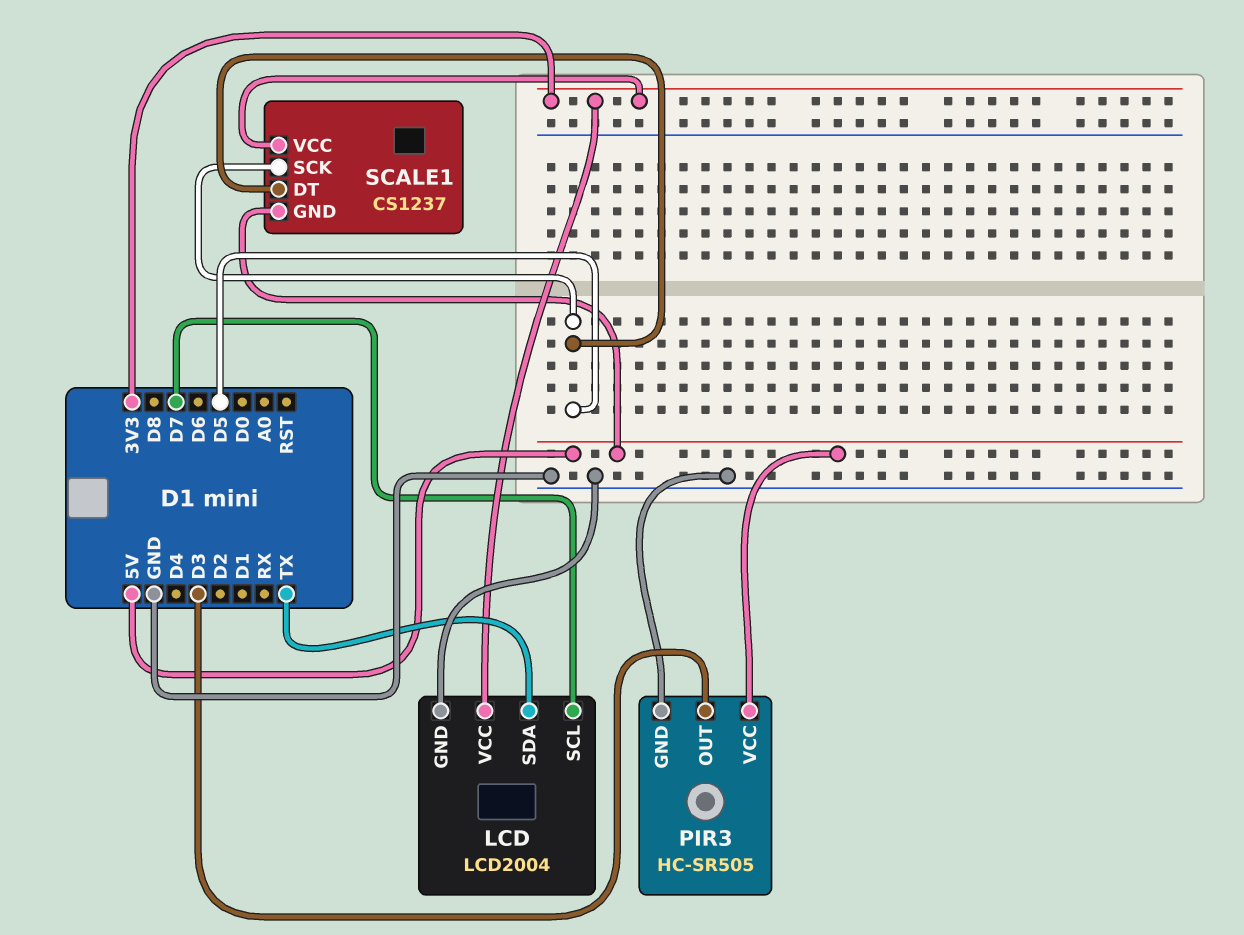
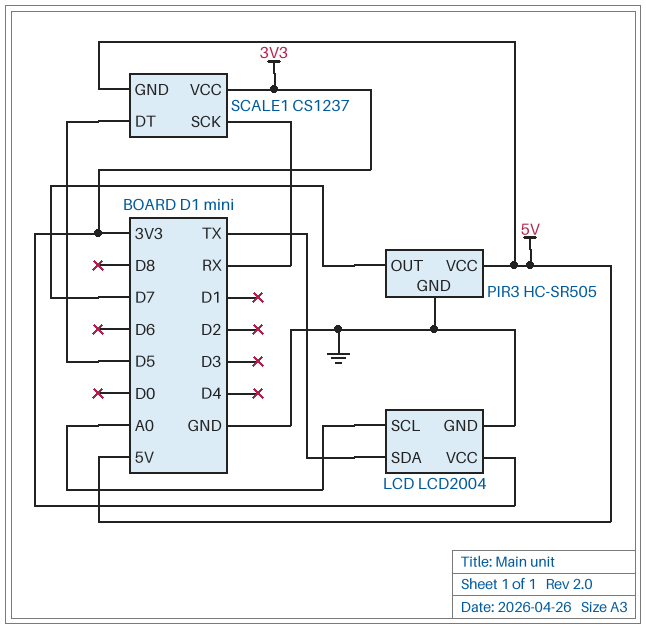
LCD pin SCL: D7 -> A0
PIR3 pin OUT: D3 -> D7
SCALE1 pin SCK: D5 -> RX

